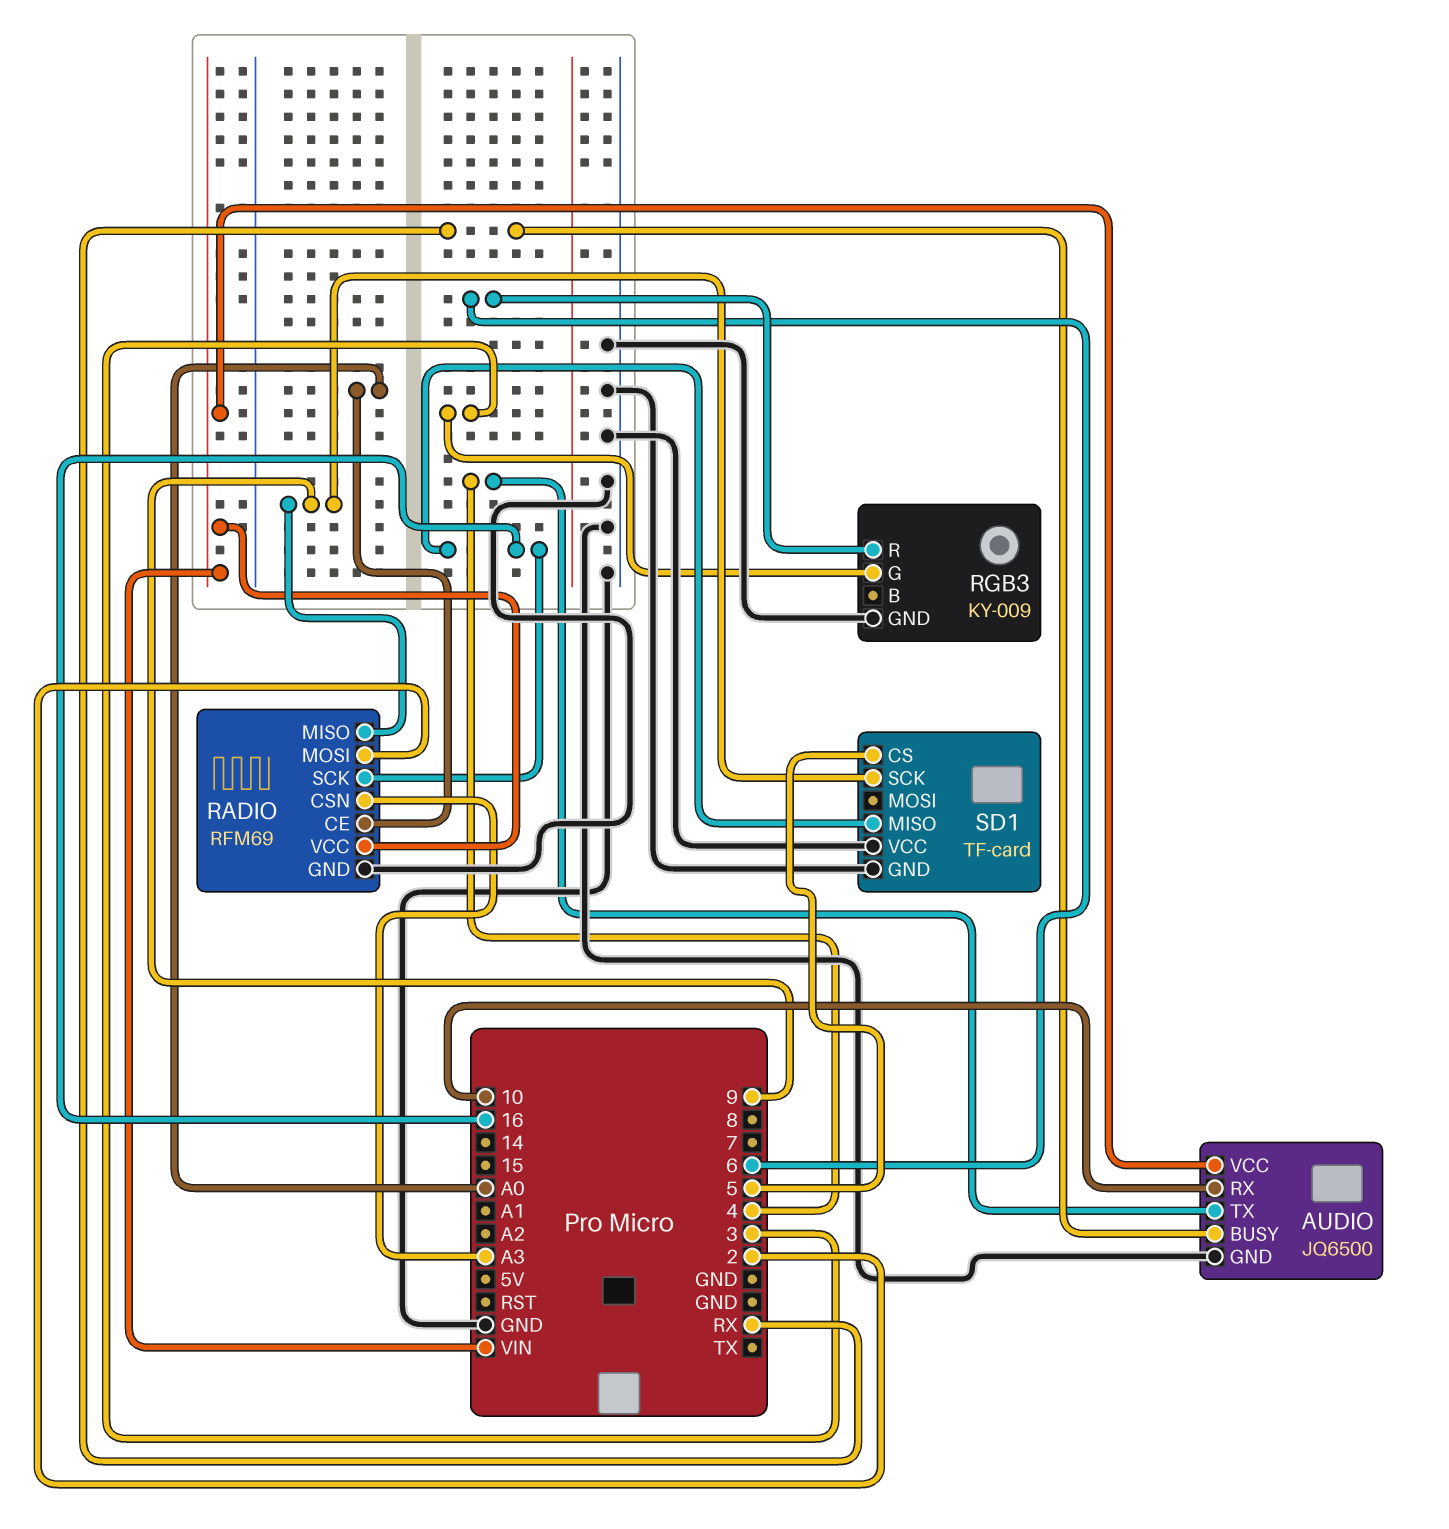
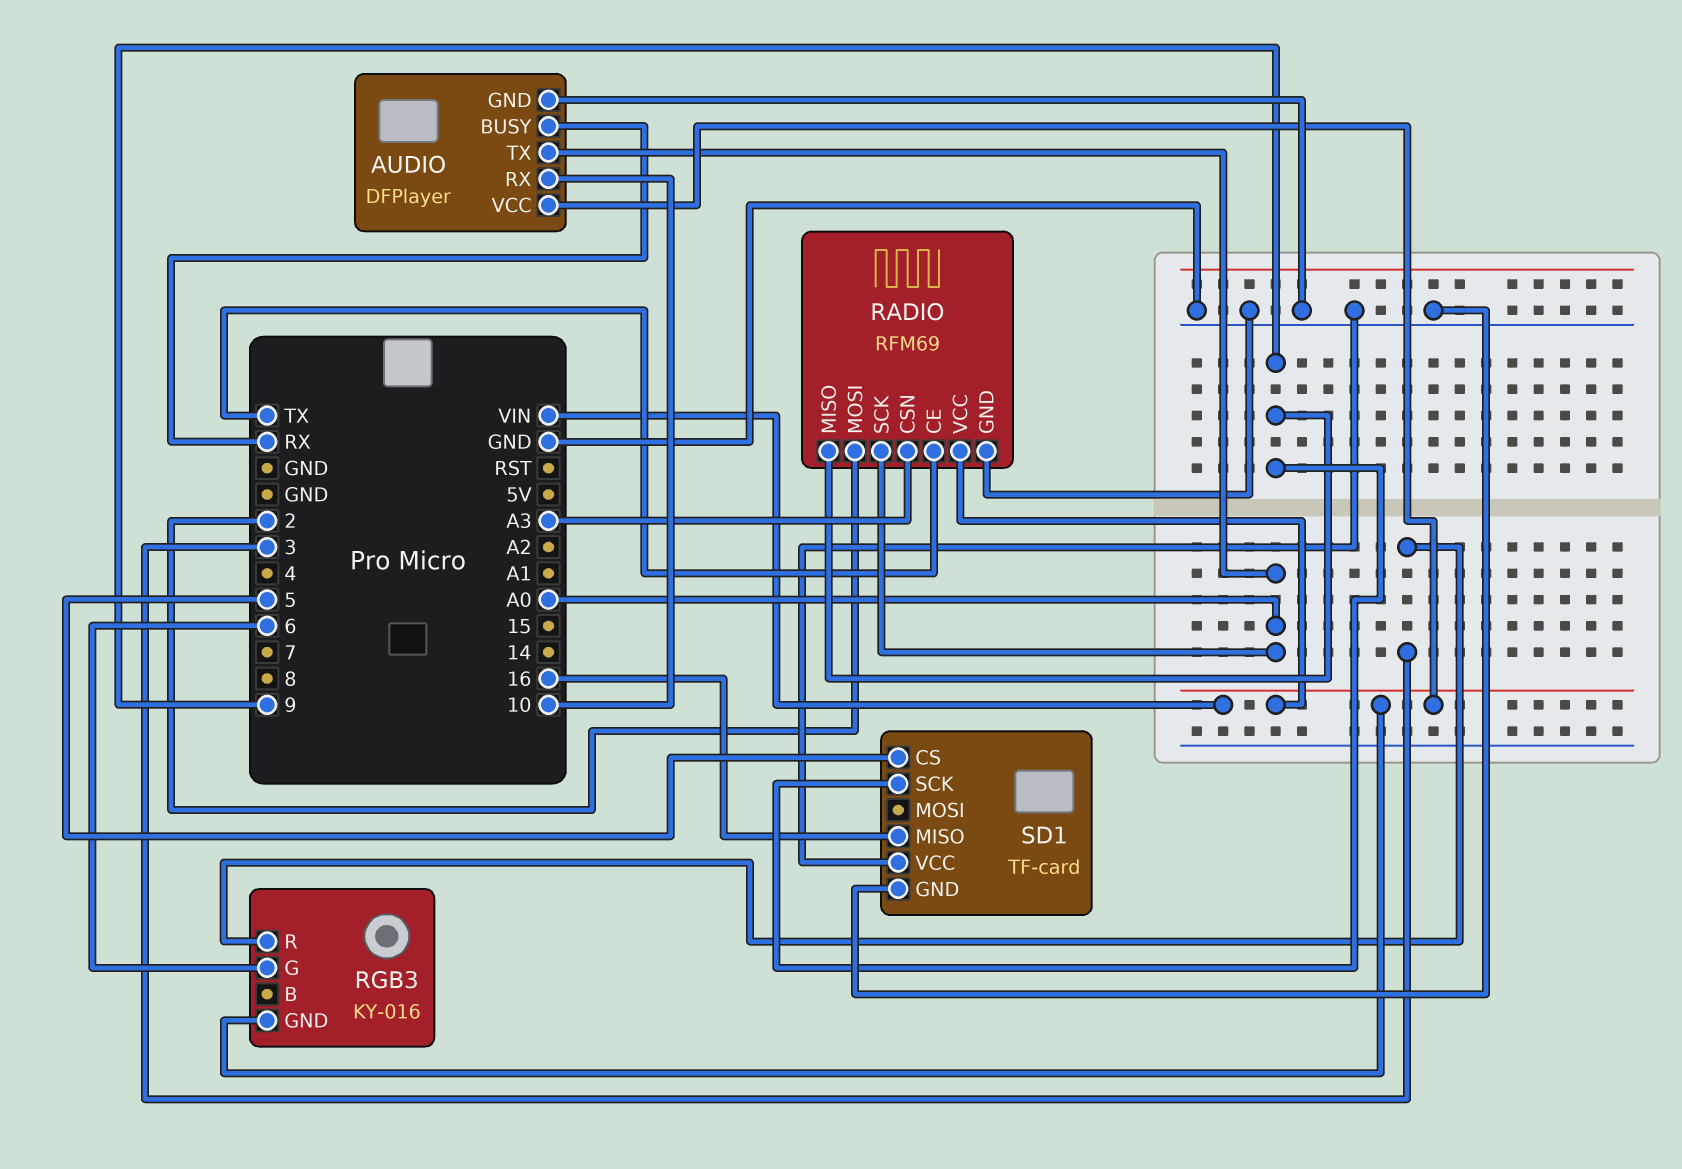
AUDIO: JQ6500 -> DFPlayer
AUDIO pin TX: 4 -> A0
RADIO pin CE: A0 -> TX
RADIO pin SCK: 16 -> A0
RGB3: KY-009 -> KY-016
RGB3 pin G: 3 -> 6
RGB3 pin GND: GND -> VIN
RGB3 pin R: 6 -> 3

